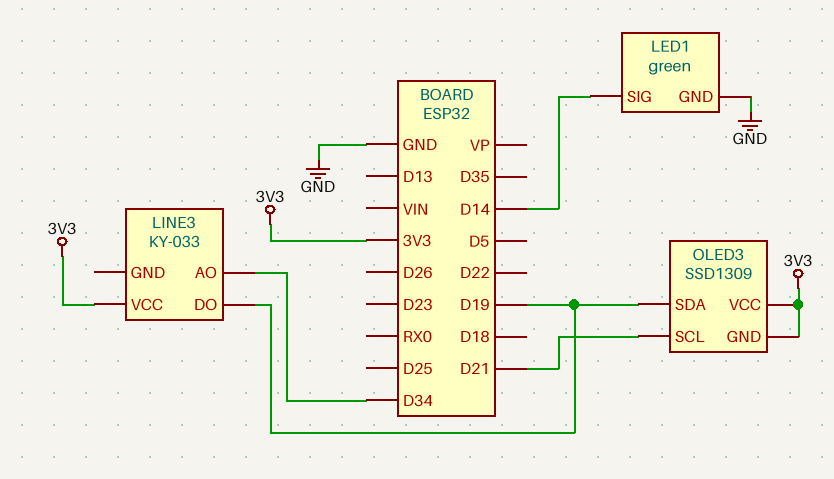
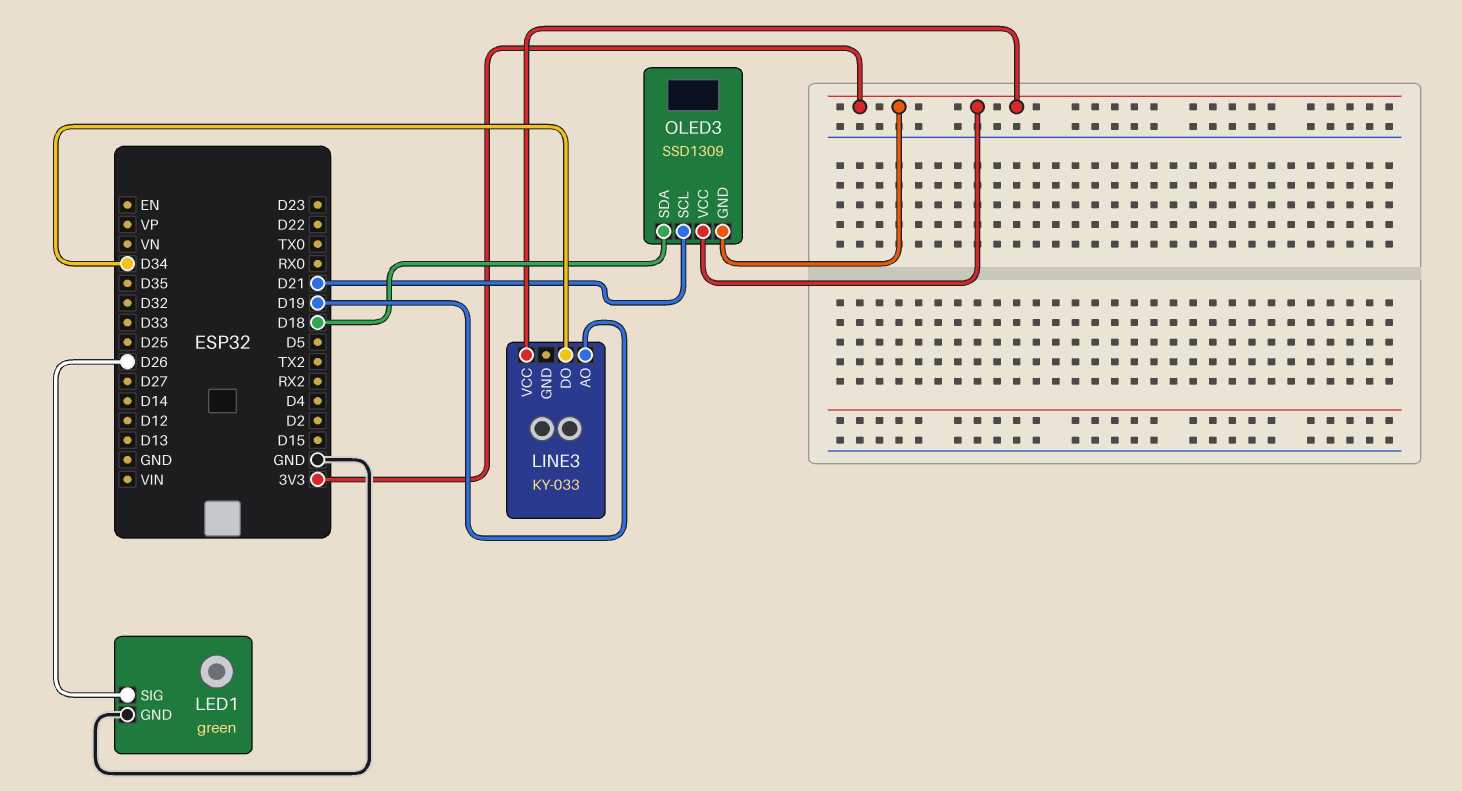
LED1 pin SIG: D14 -> D26
LINE3 pin AO: D34 -> D19
LINE3 pin DO: D19 -> D34
OLED3 pin SDA: D19 -> D18

